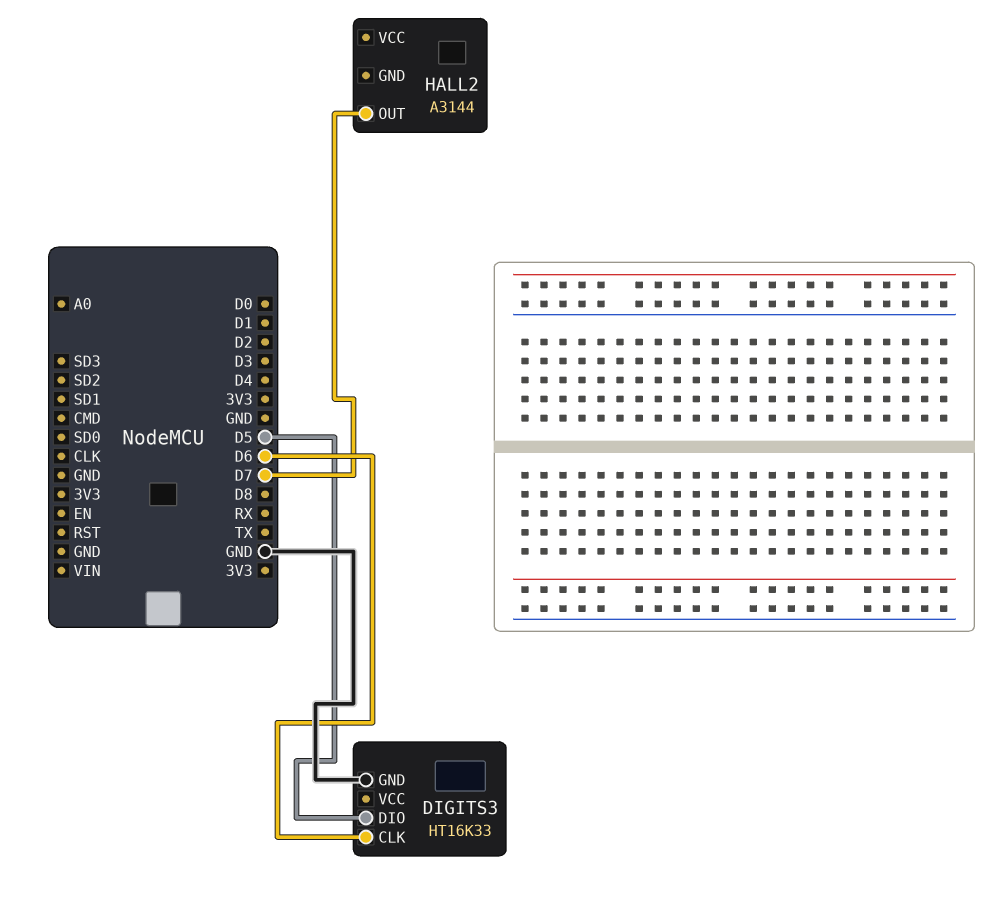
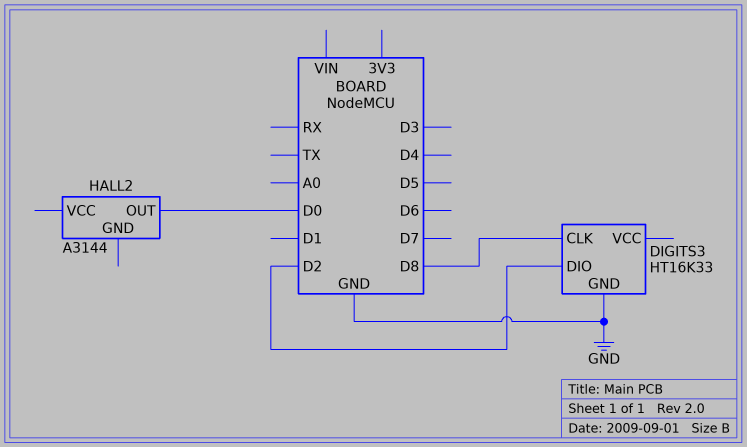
DIGITS3 pin CLK: D6 -> D8
DIGITS3 pin DIO: D5 -> D2
HALL2 pin OUT: D7 -> D0

